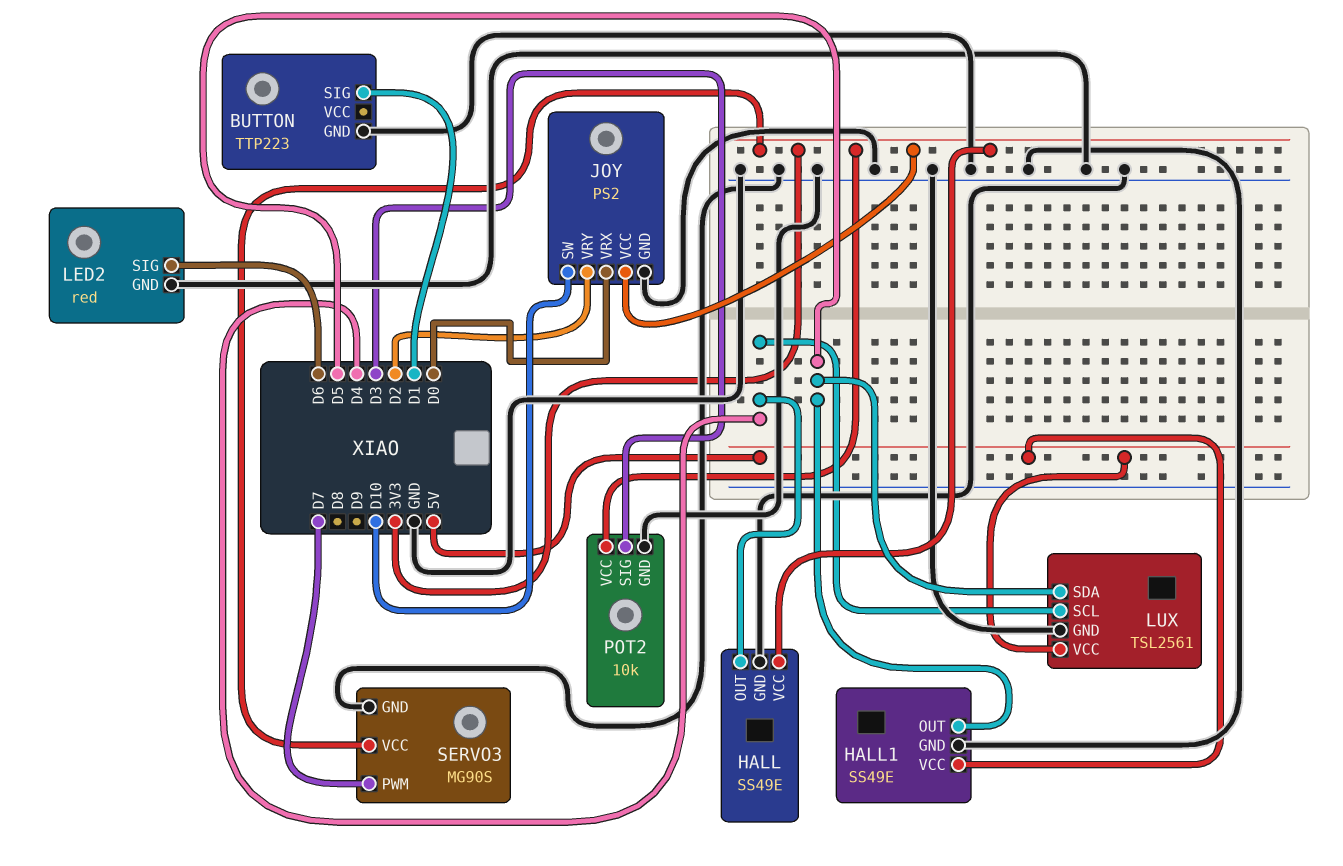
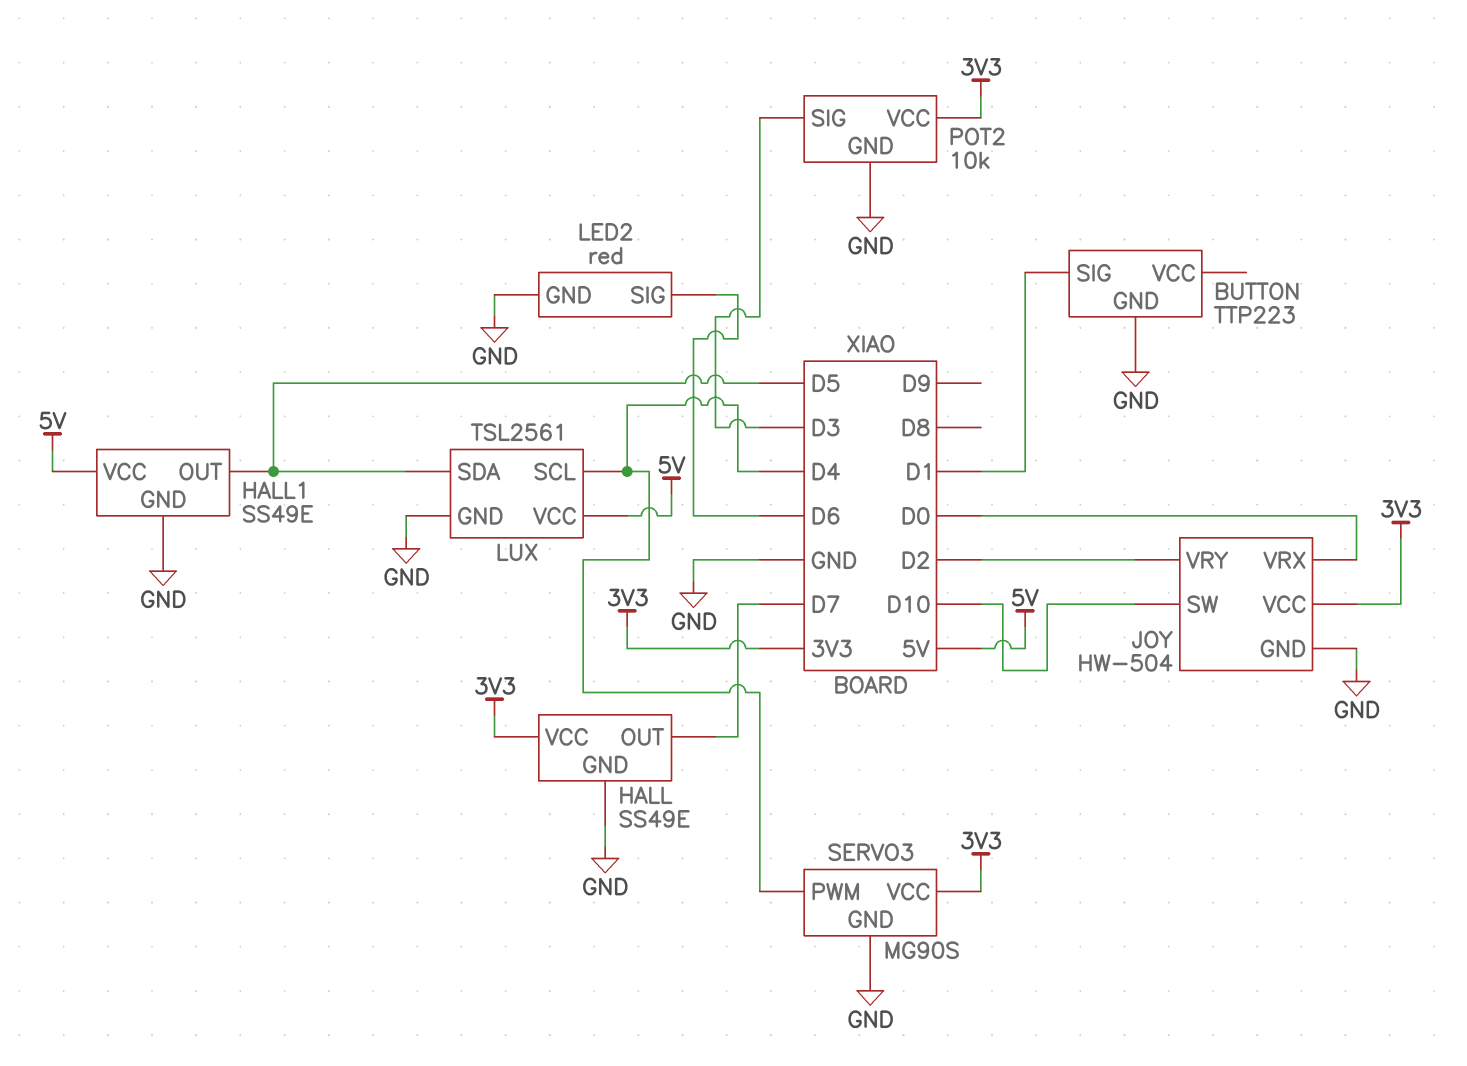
HALL pin OUT: D4 -> D7
JOY: PS2 -> HW-504
SERVO3 pin PWM: D7 -> D4

